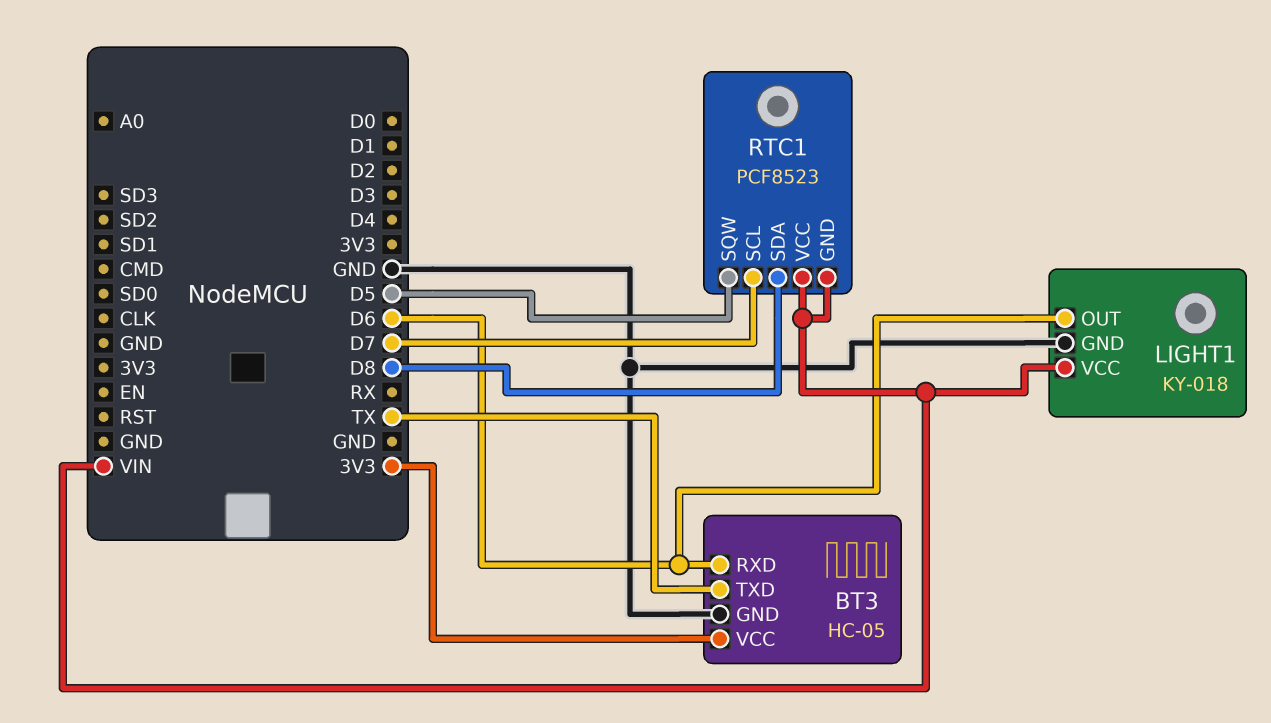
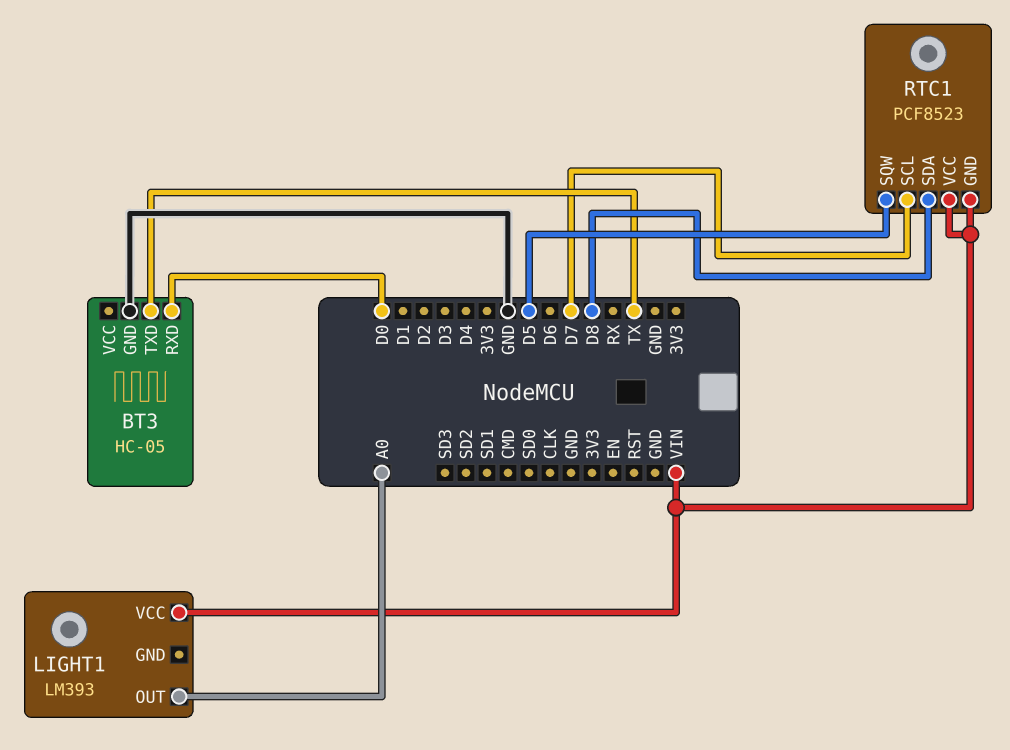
BT3 pin RXD: D6 -> D0
BT3 pin VCC: 3V3 -> none
LIGHT1: KY-018 -> LM393
LIGHT1 pin GND: GND -> none
LIGHT1 pin OUT: D6 -> A0

